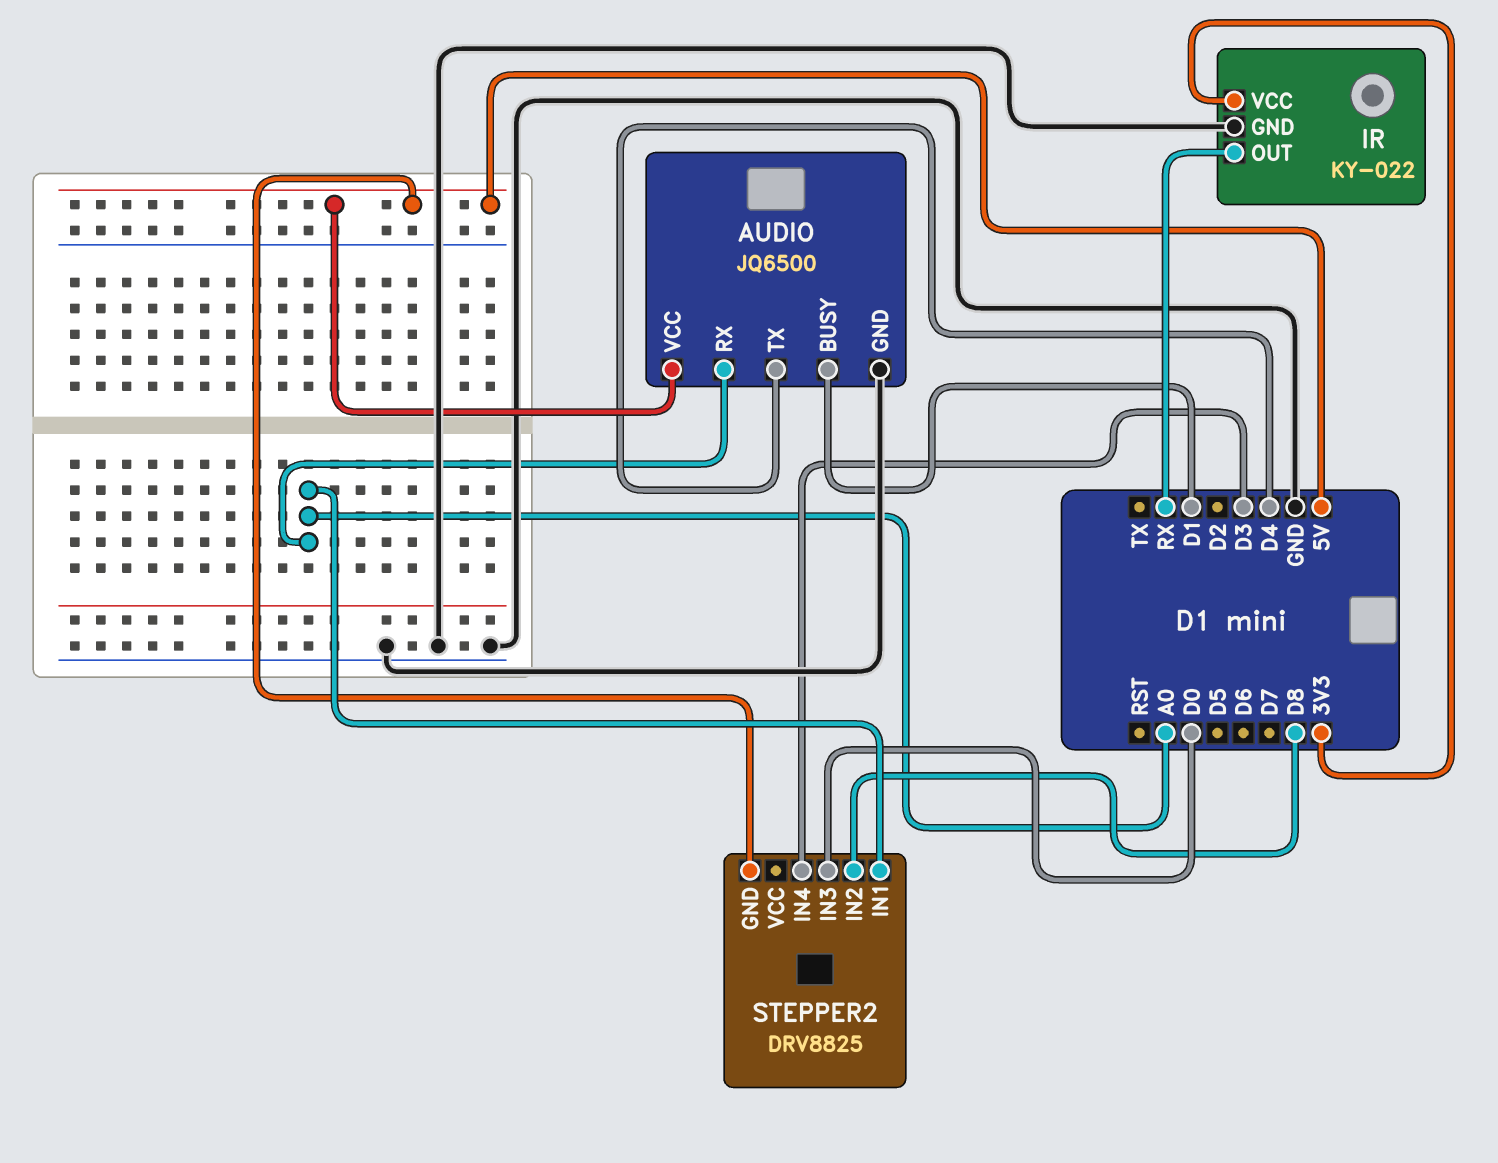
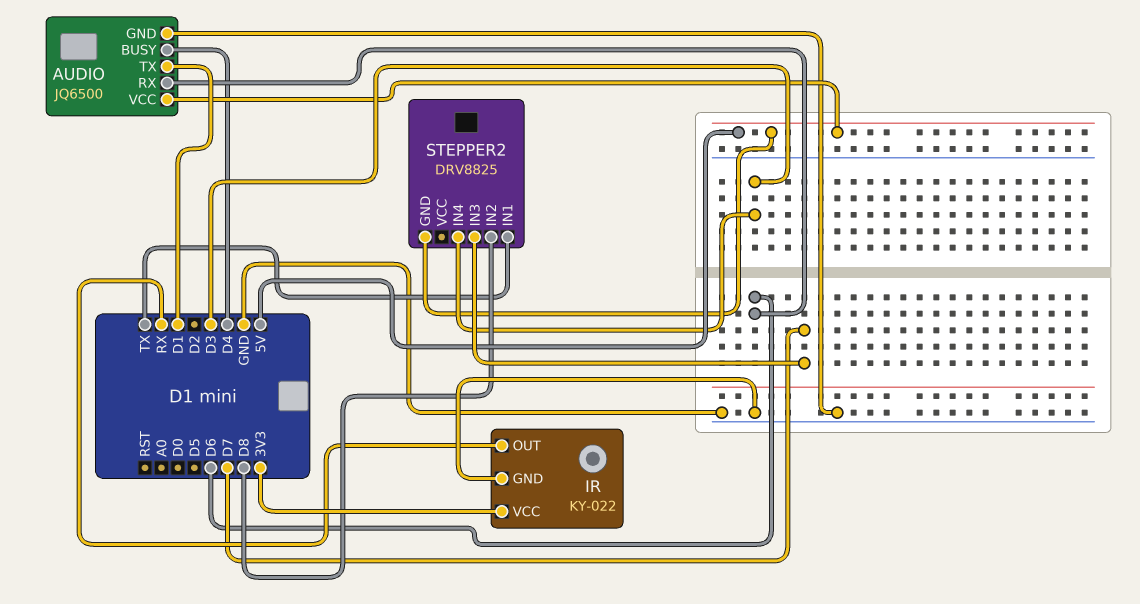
AUDIO pin BUSY: D1 -> D4
AUDIO pin RX: A0 -> D6
AUDIO pin TX: D4 -> D1
STEPPER2 pin IN1: A0 -> TX
STEPPER2 pin IN3: D0 -> D7

